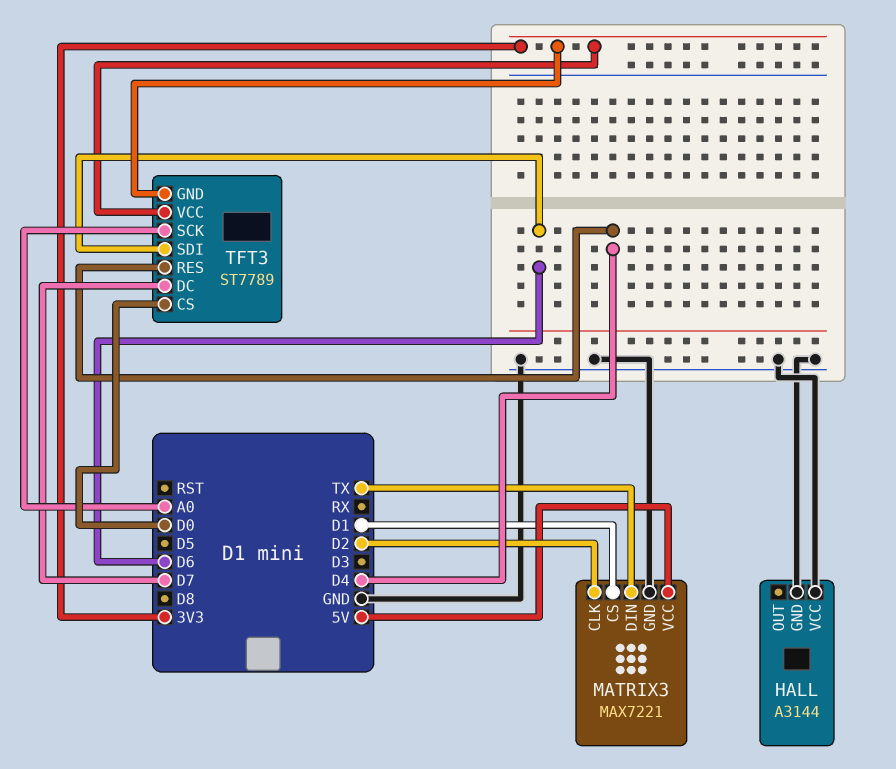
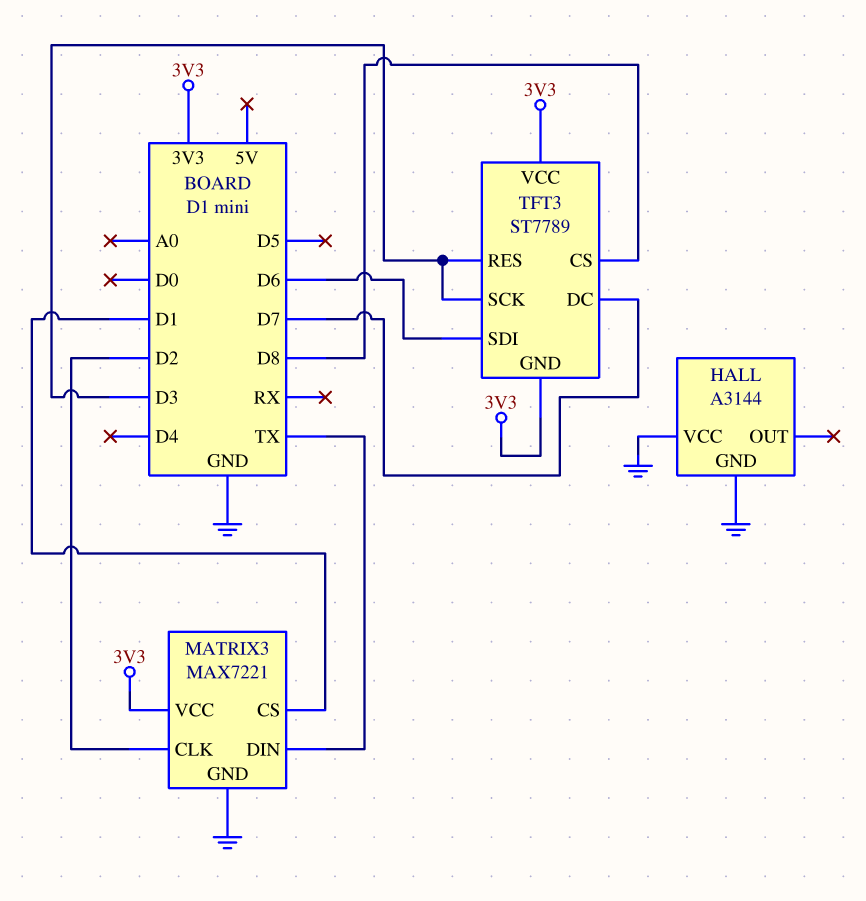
MATRIX3 pin VCC: 5V -> 3V3
TFT3 pin CS: D0 -> D8
TFT3 pin RES: D4 -> D3
TFT3 pin SCK: A0 -> D3

